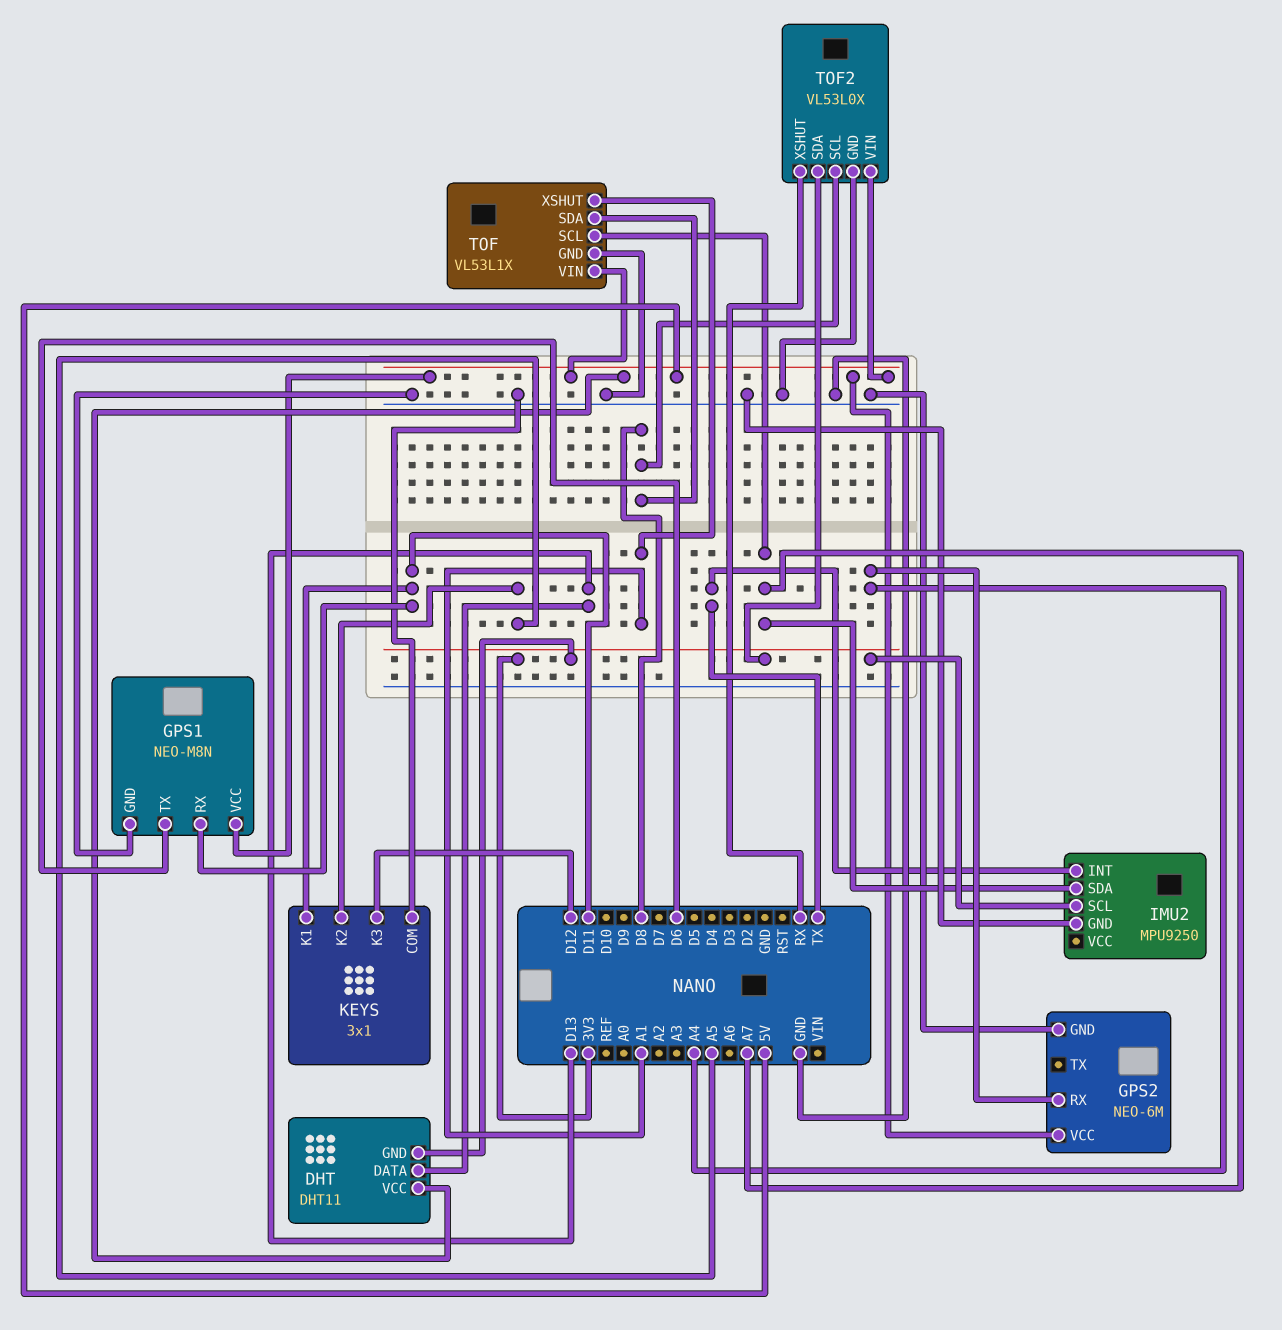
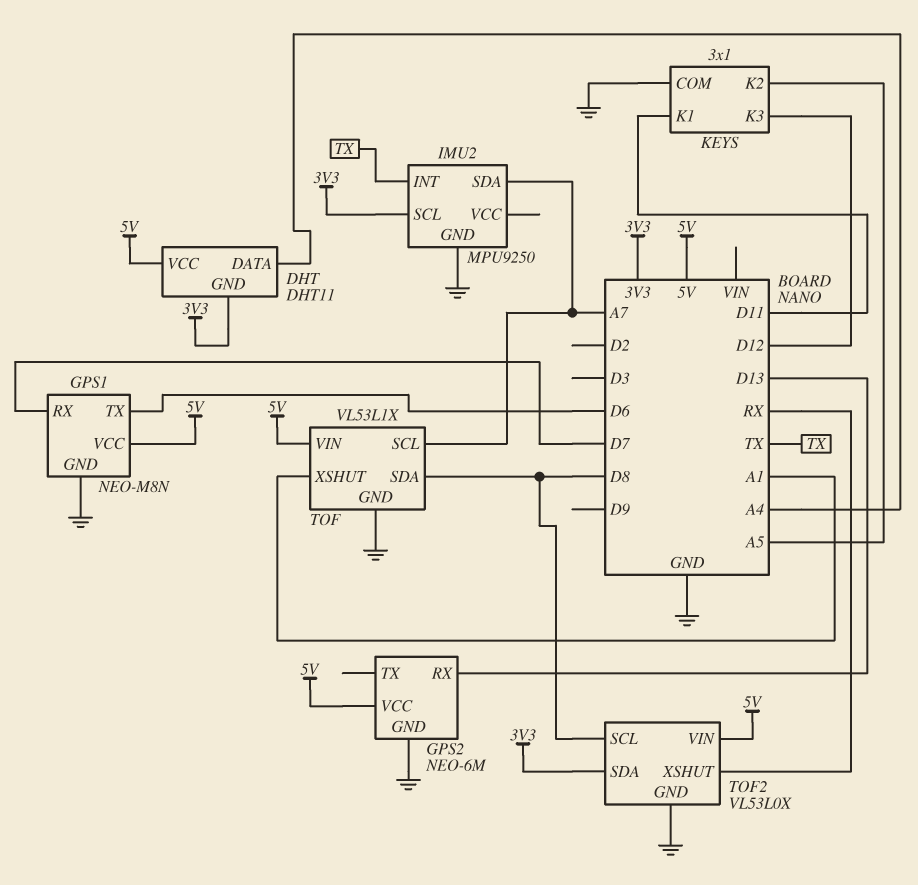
DHT pin DATA: D13 -> A4
GPS1 pin RX: D11 -> D7
GPS2 pin RX: A4 -> D13

